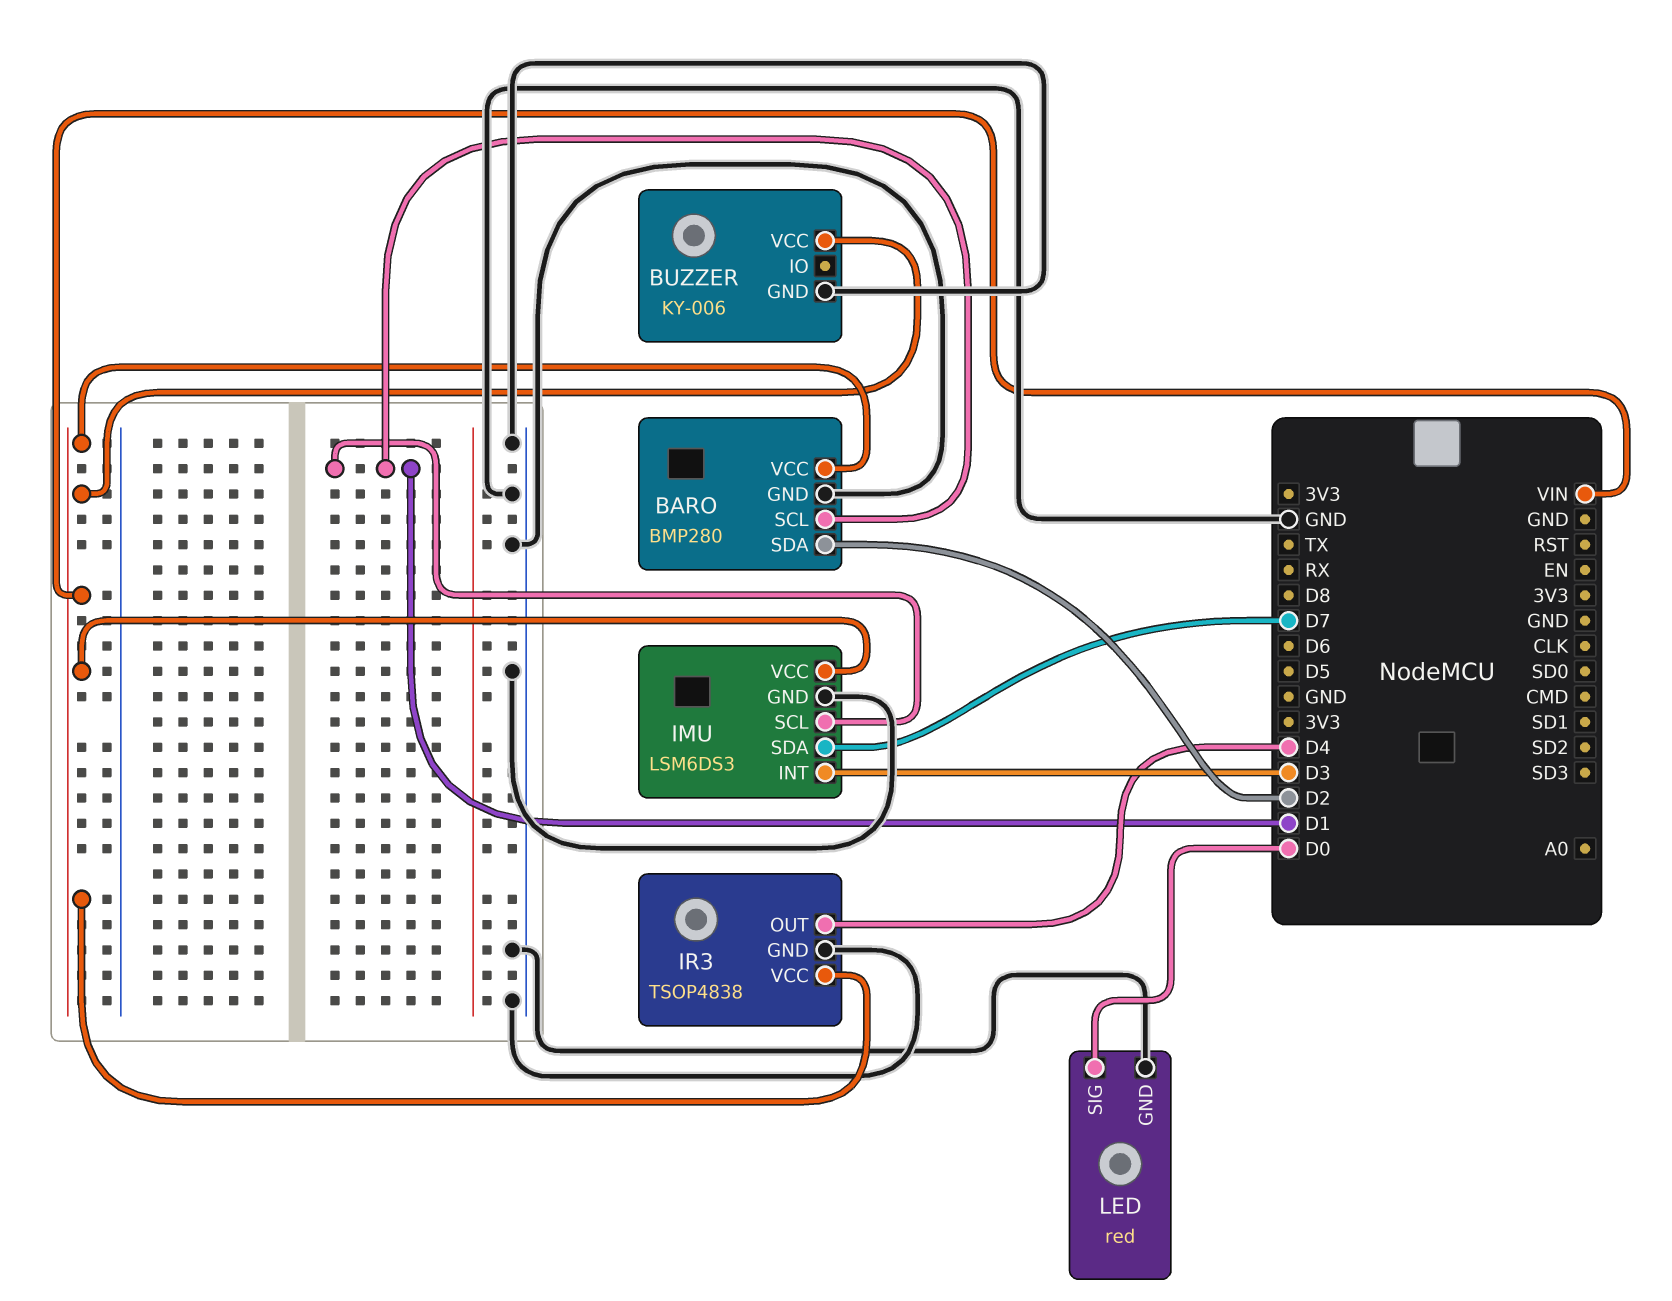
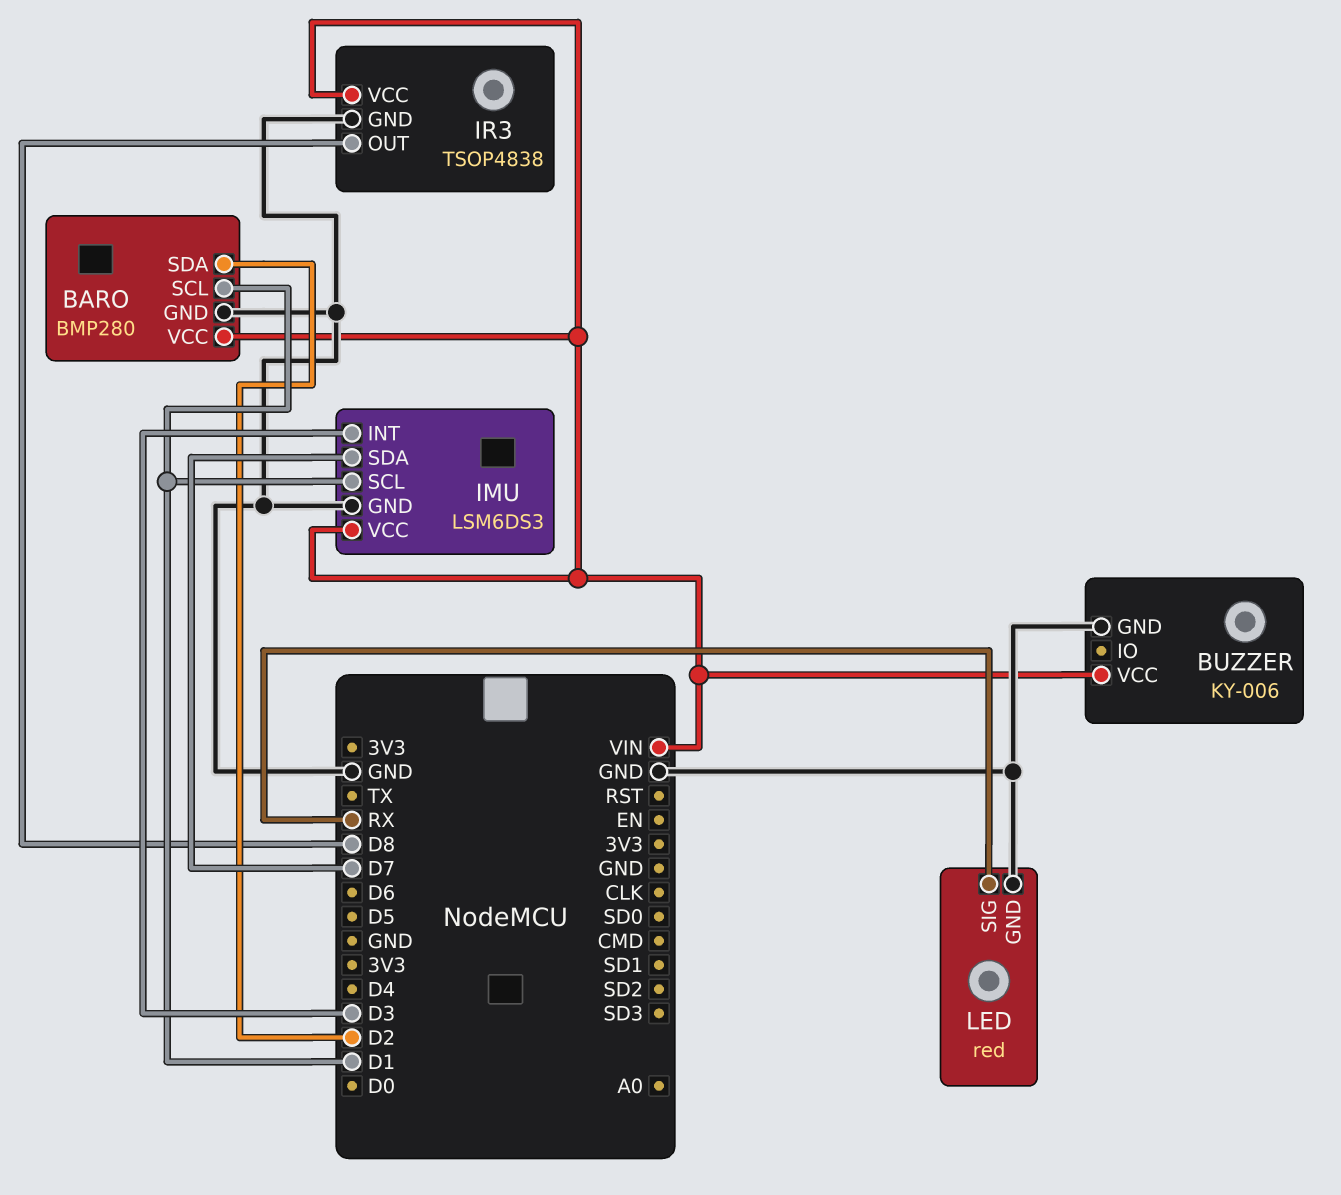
IR3 pin OUT: D4 -> D8
LED pin SIG: D0 -> RX

